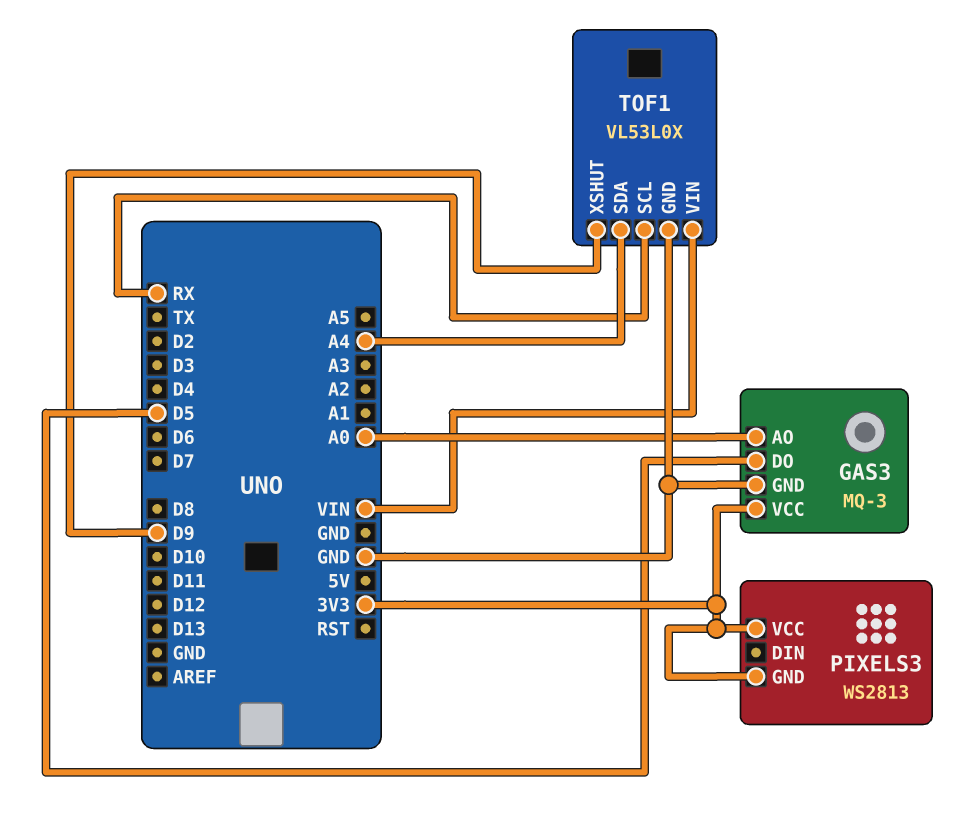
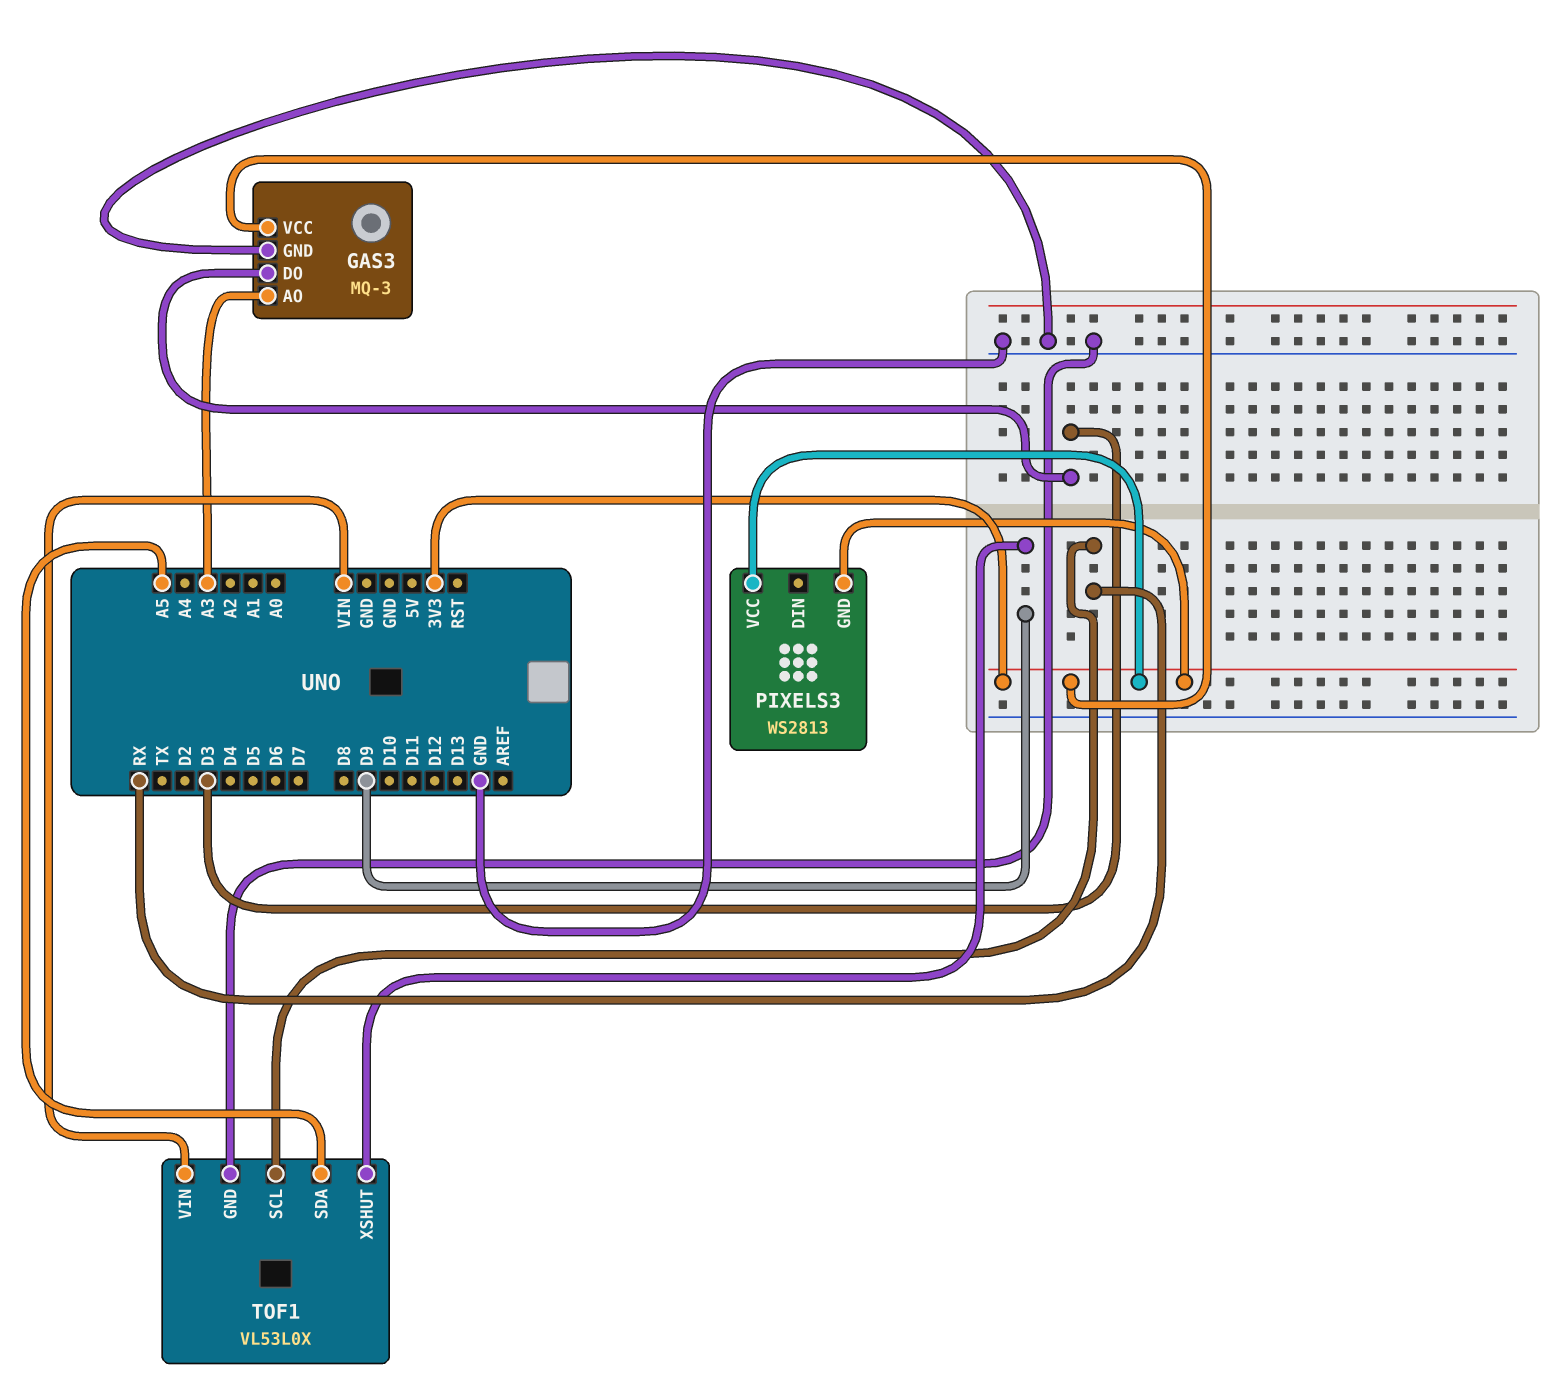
GAS3 pin AO: A0 -> A3
GAS3 pin DO: D5 -> D3
TOF1 pin SDA: A4 -> A5

